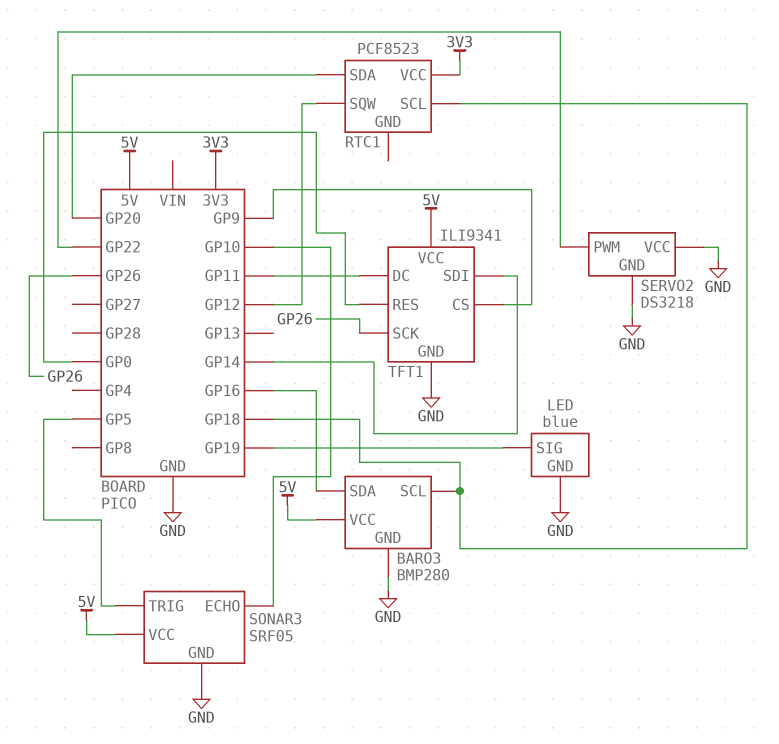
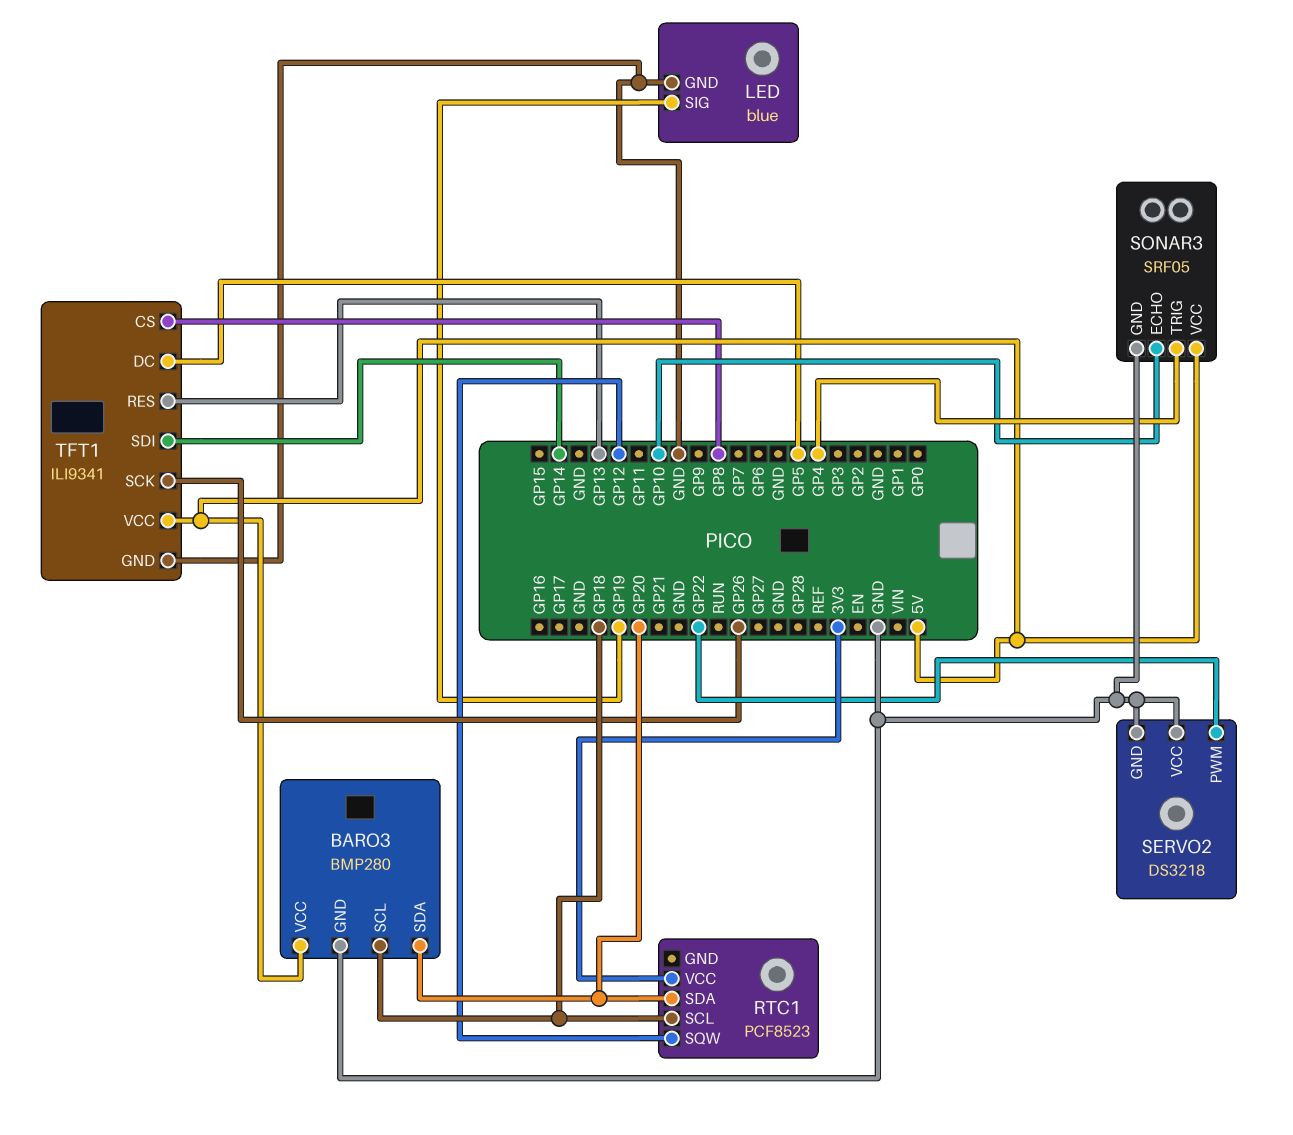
BARO3 pin SDA: GP16 -> GP20
SONAR3 pin TRIG: GP5 -> GP4
TFT1 pin CS: GP9 -> GP8
TFT1 pin DC: GP11 -> GP5
TFT1 pin RES: GP0 -> GP13

